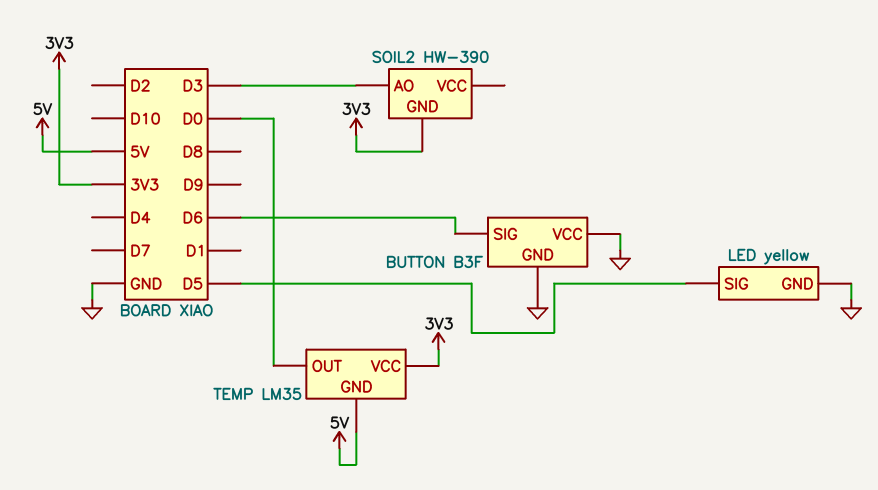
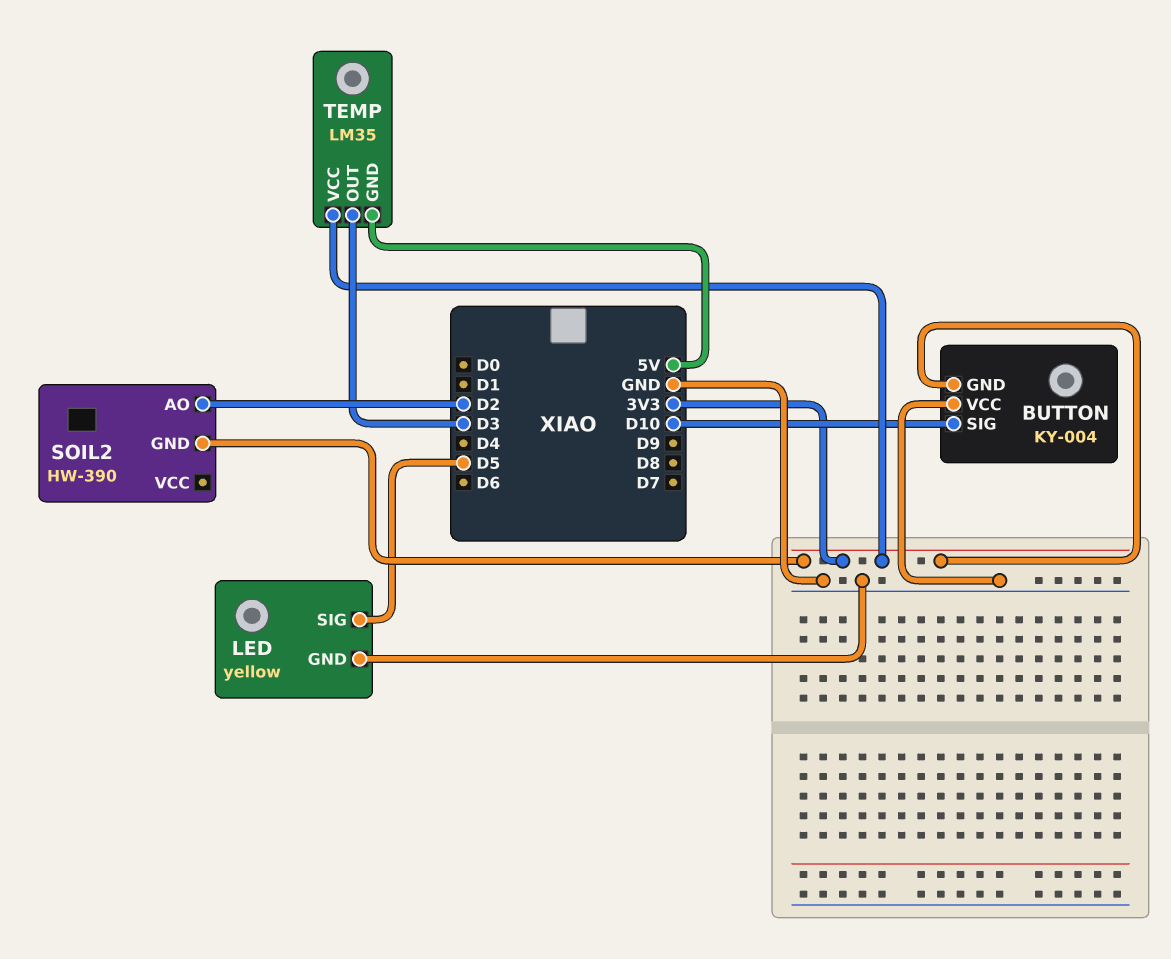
BUTTON: B3F -> KY-004
BUTTON pin GND: GND -> 3V3
BUTTON pin SIG: D6 -> D10
SOIL2 pin AO: D3 -> D2
TEMP pin OUT: D0 -> D3

